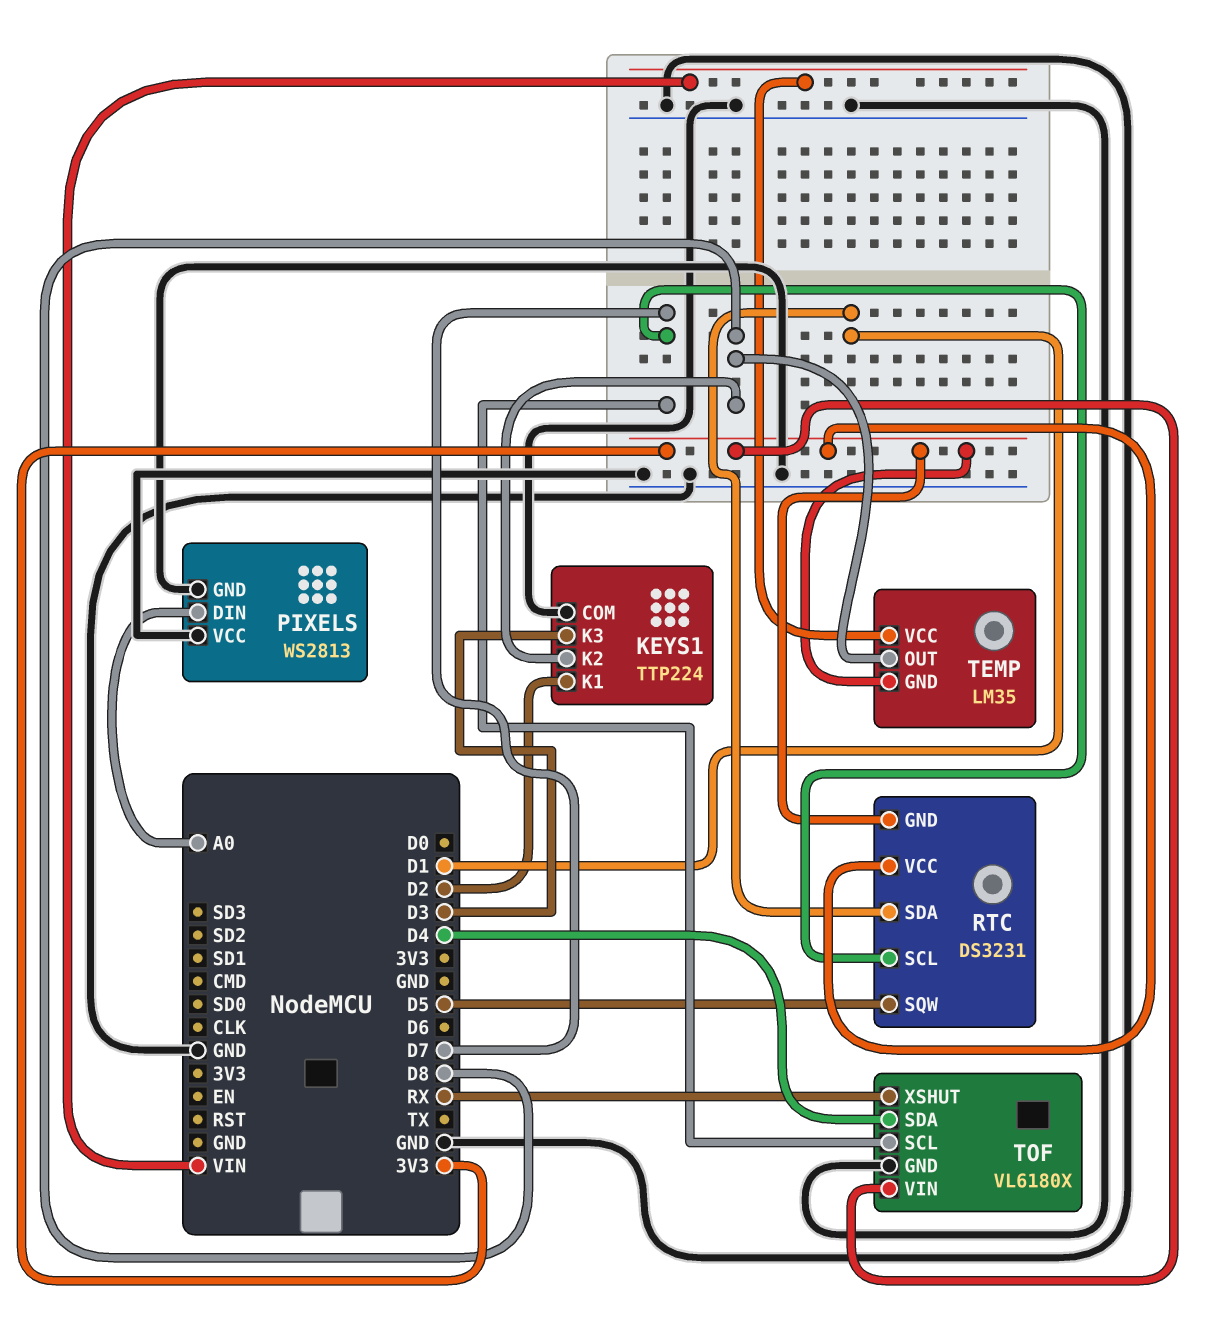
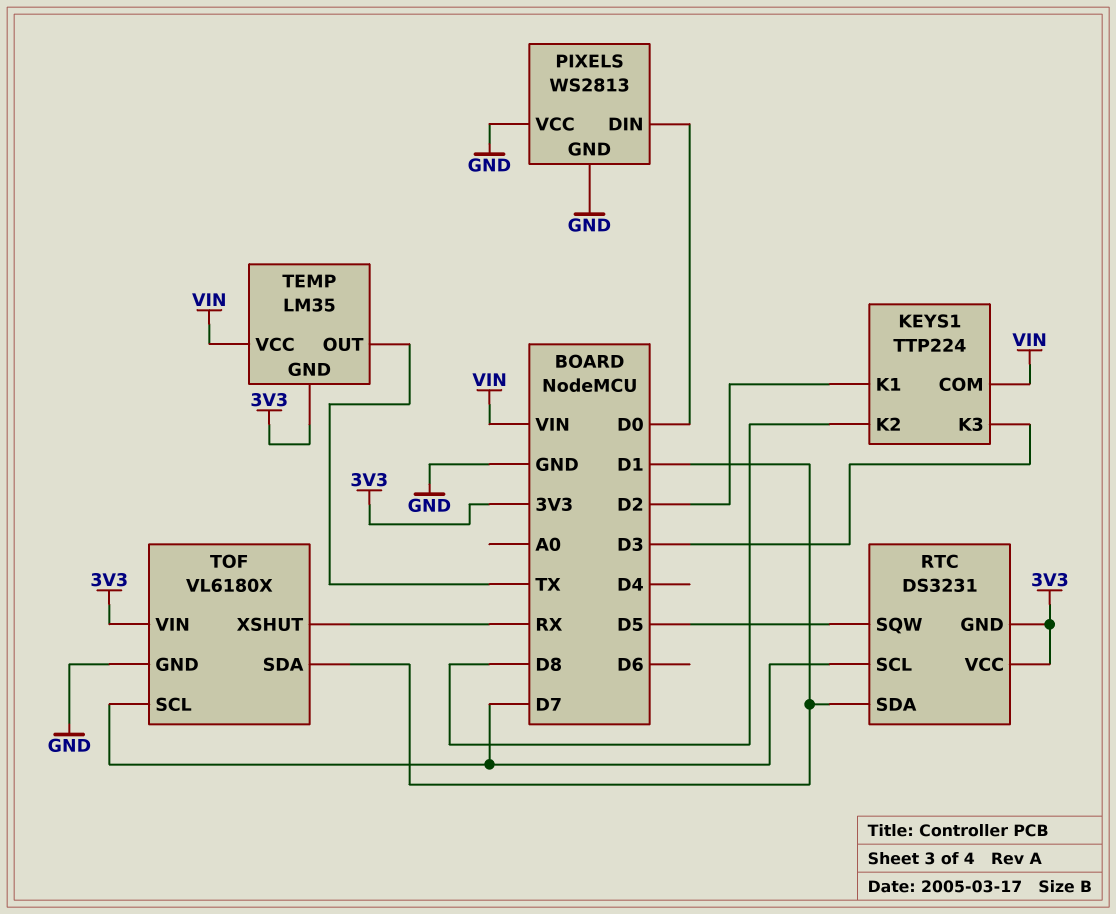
KEYS1 pin COM: GND -> VIN
PIXELS pin DIN: A0 -> D0
TEMP pin OUT: D8 -> TX
TOF pin SDA: D4 -> D1

